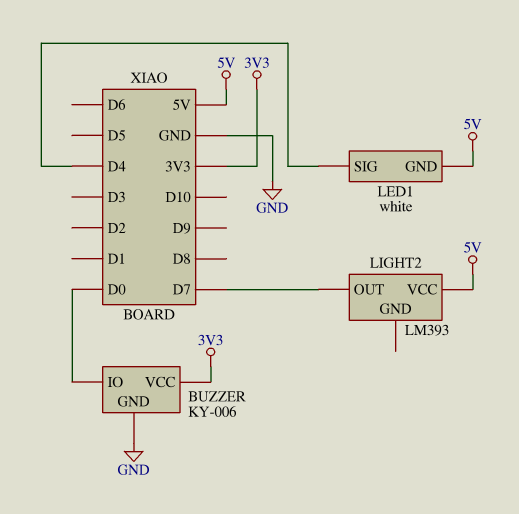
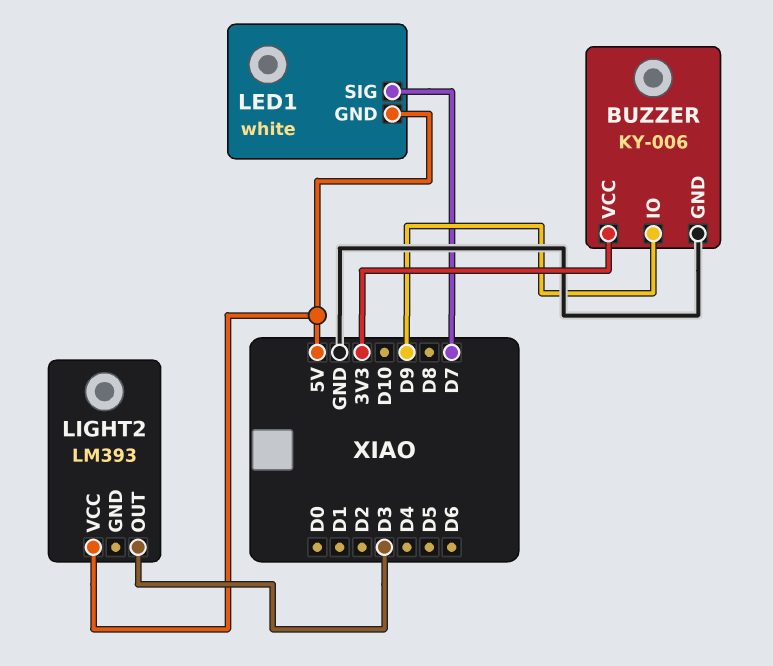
BUZZER pin IO: D0 -> D9
LED1 pin SIG: D4 -> D7
LIGHT2 pin OUT: D7 -> D3

